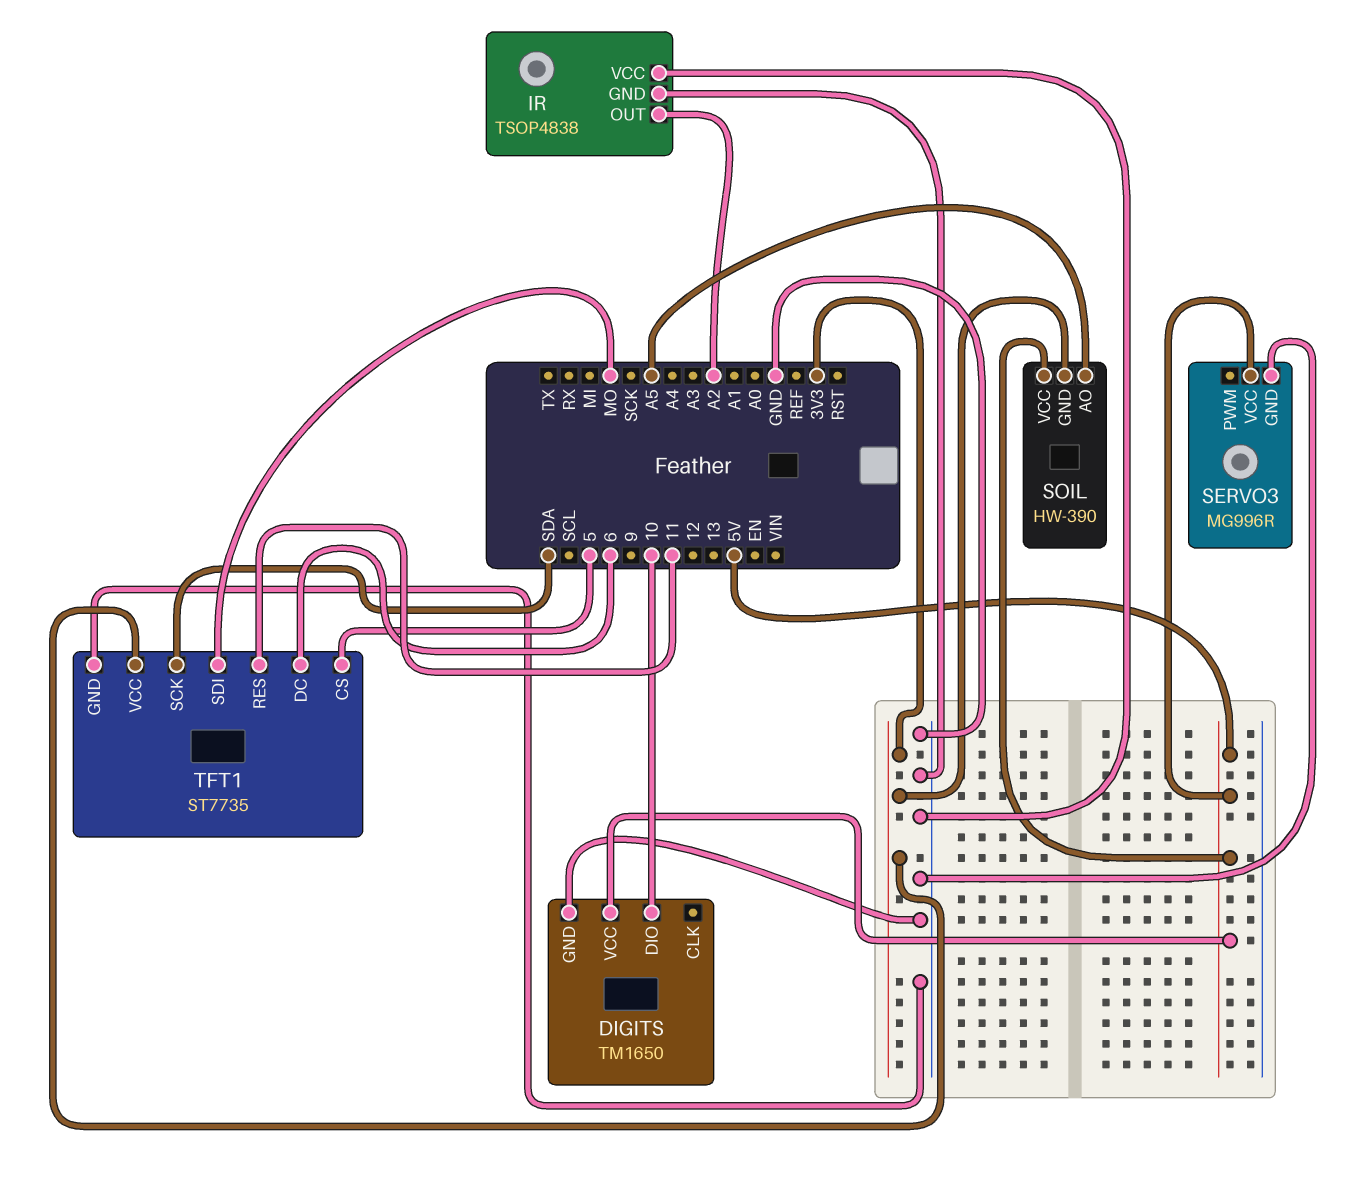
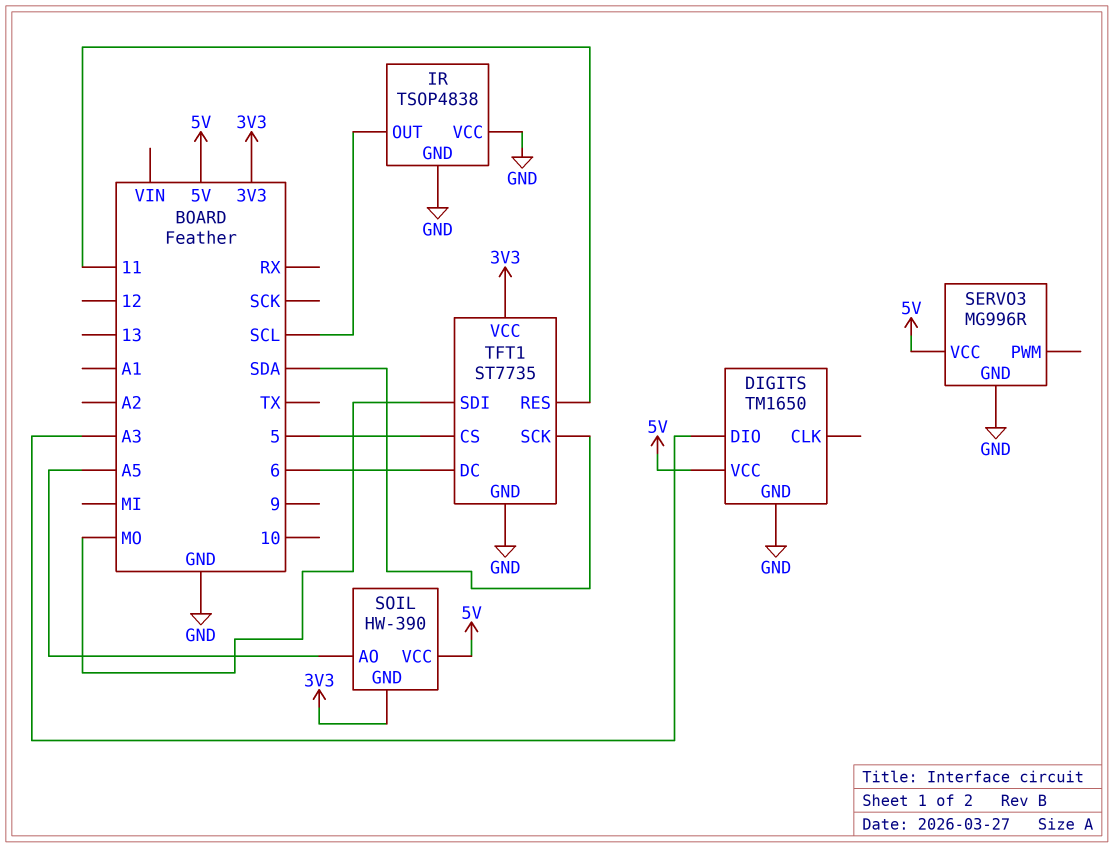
DIGITS pin DIO: 10 -> A3
IR pin OUT: A2 -> SCL

